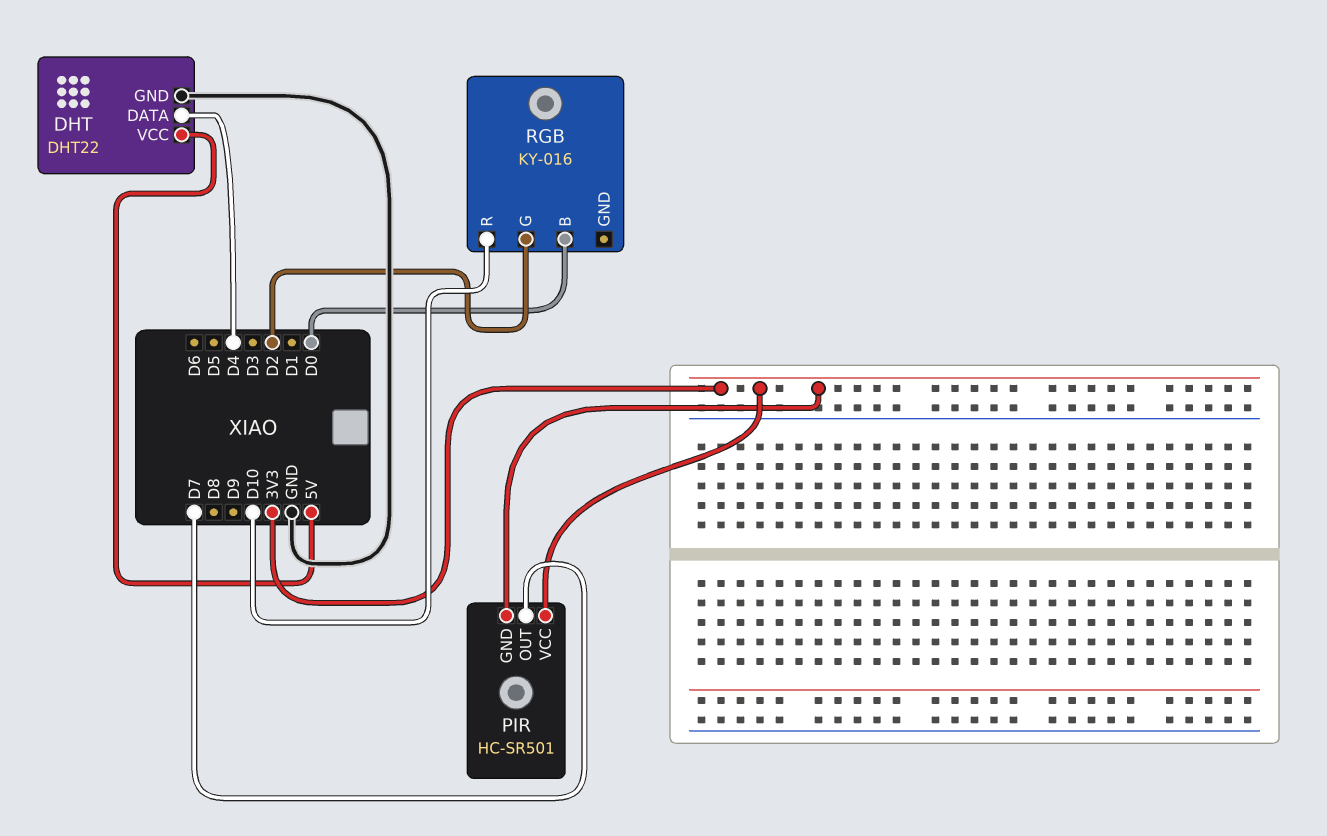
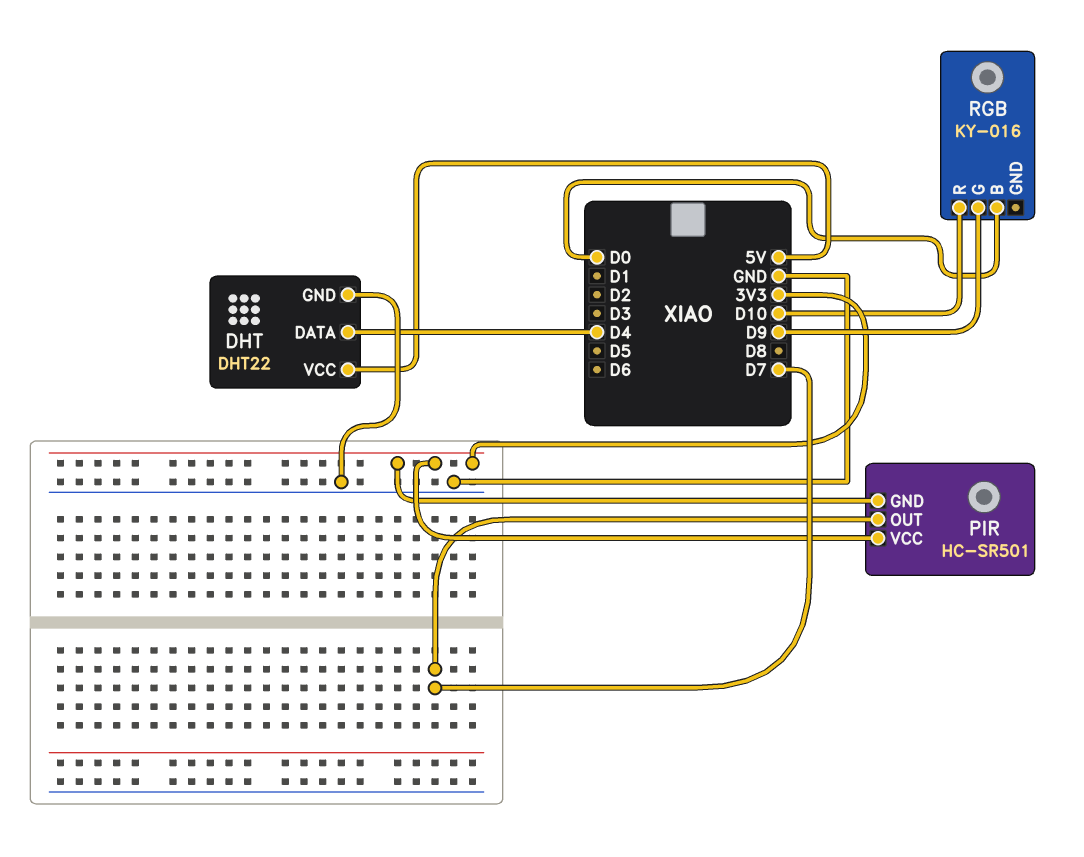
RGB pin G: D2 -> D9

